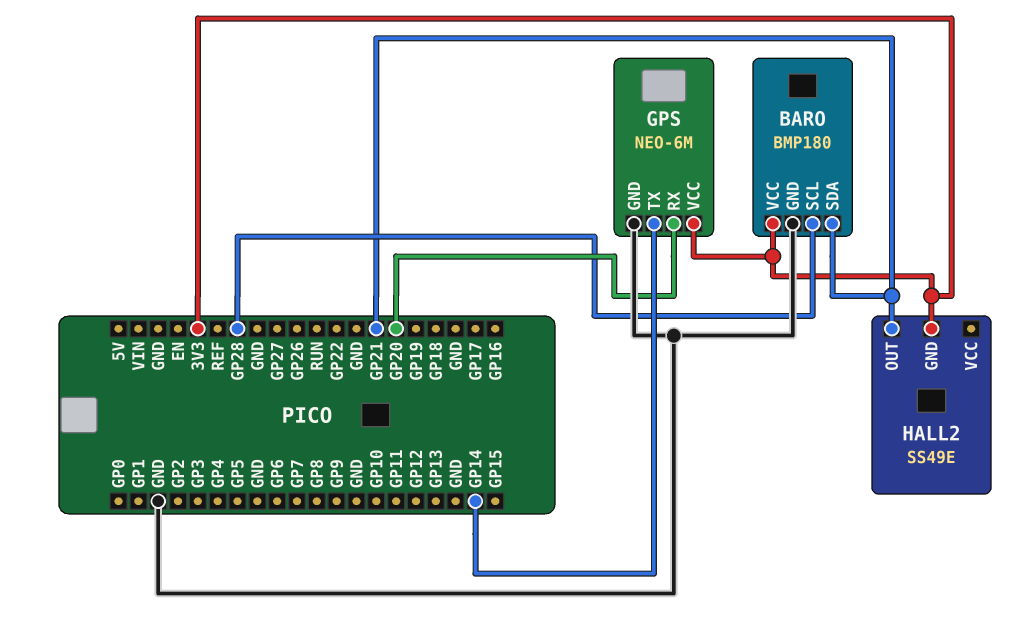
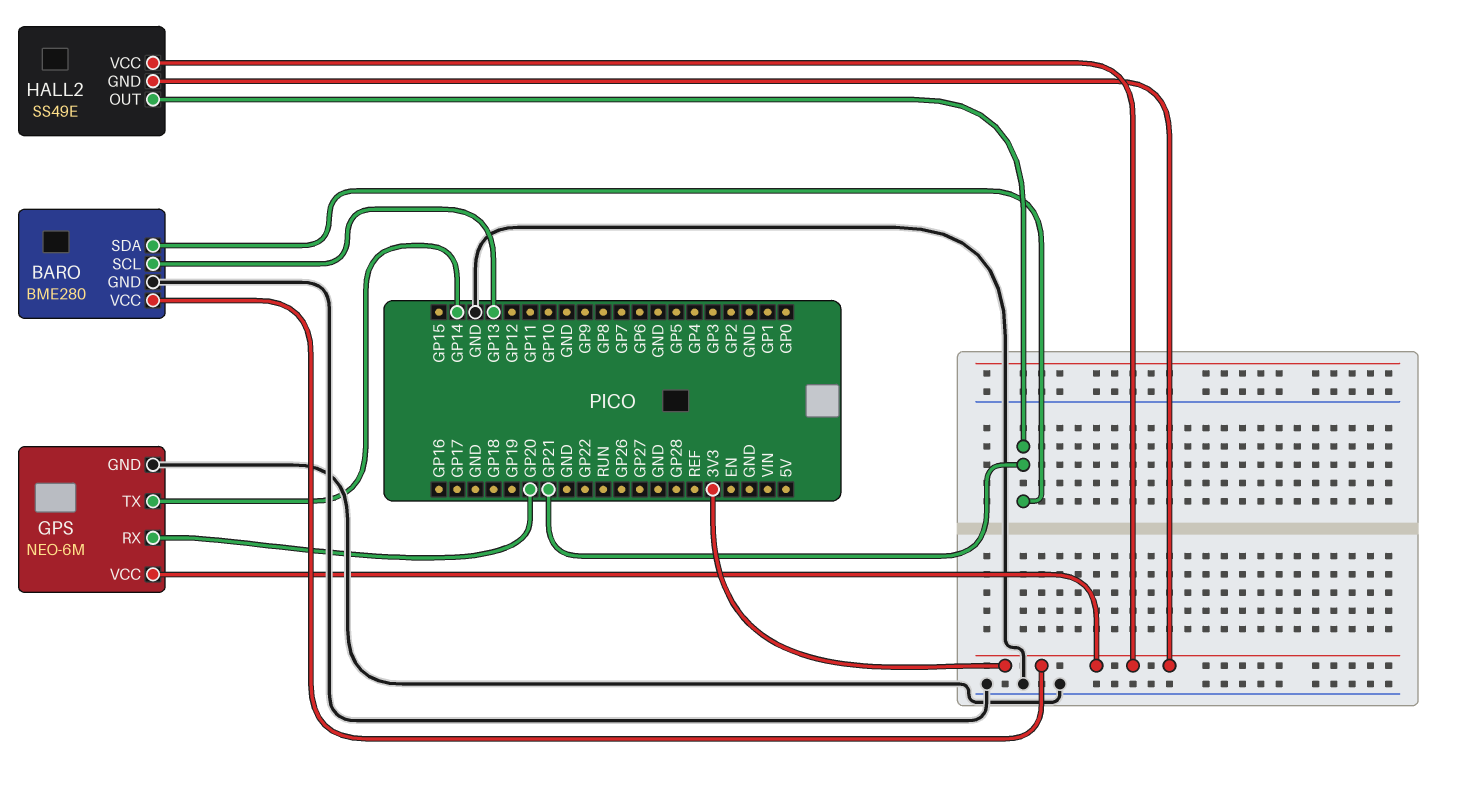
BARO: BMP180 -> BME280
BARO pin SCL: GP28 -> GP13
HALL2 pin VCC: none -> 3V3

